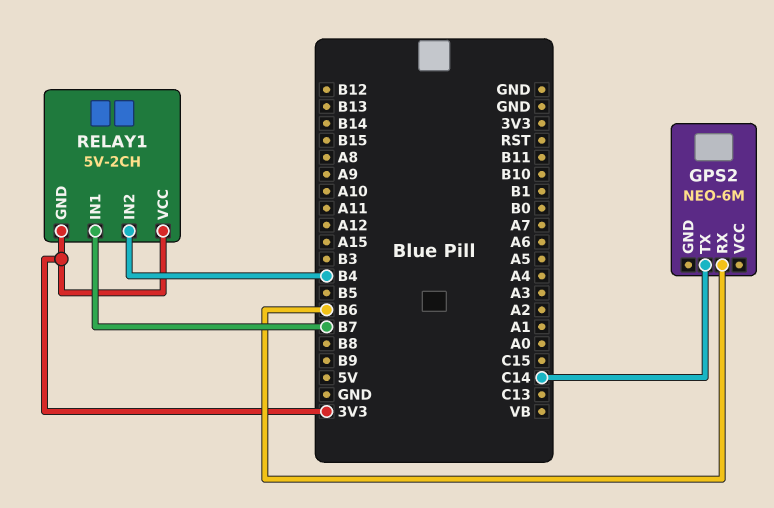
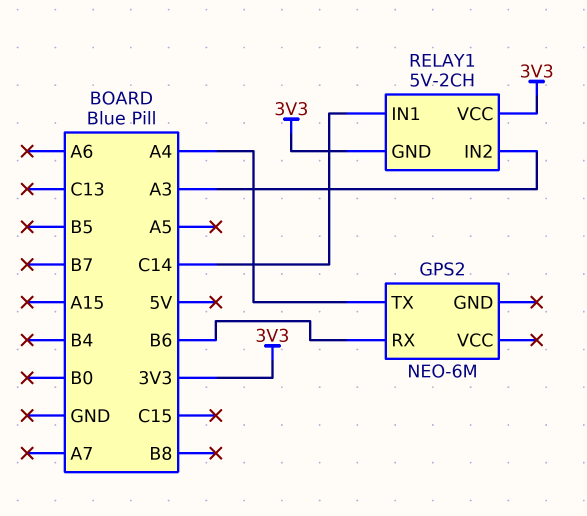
GPS2 pin TX: C14 -> A4
RELAY1 pin IN1: B7 -> C14
RELAY1 pin IN2: B4 -> A3

